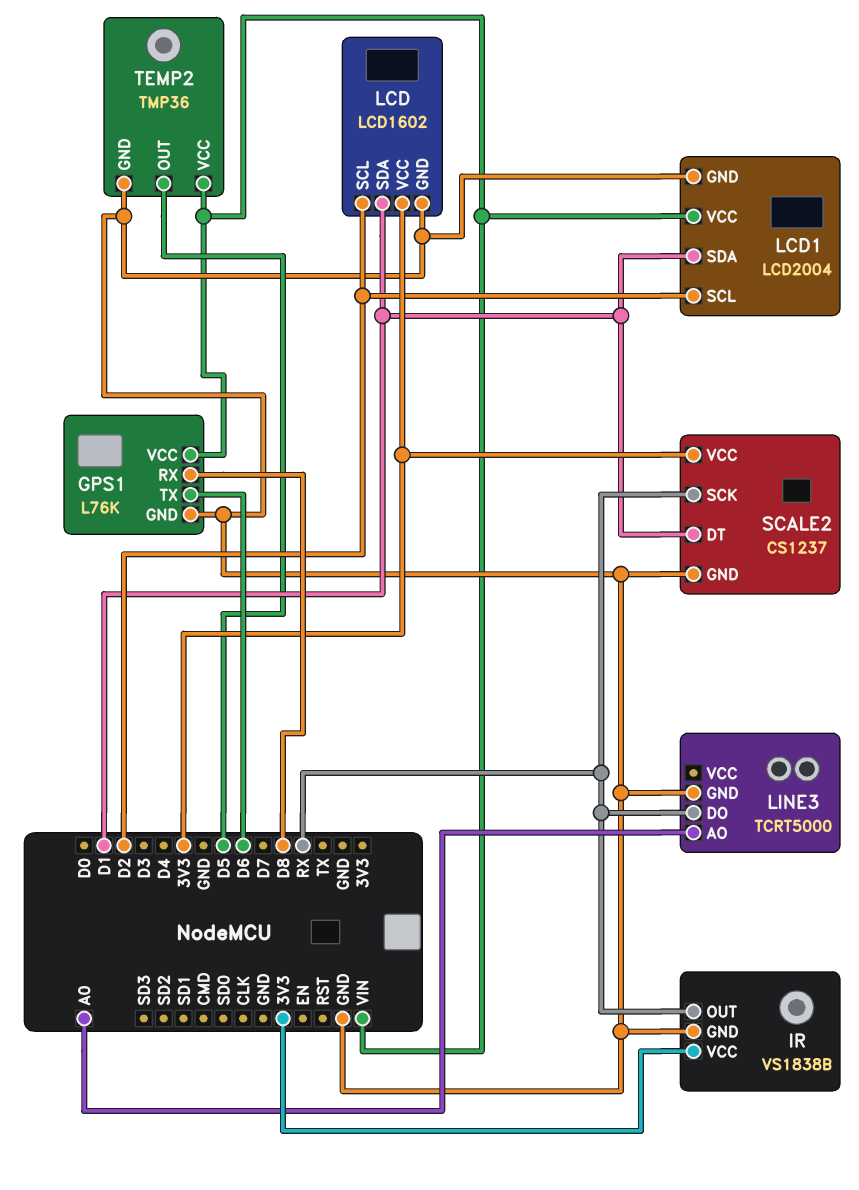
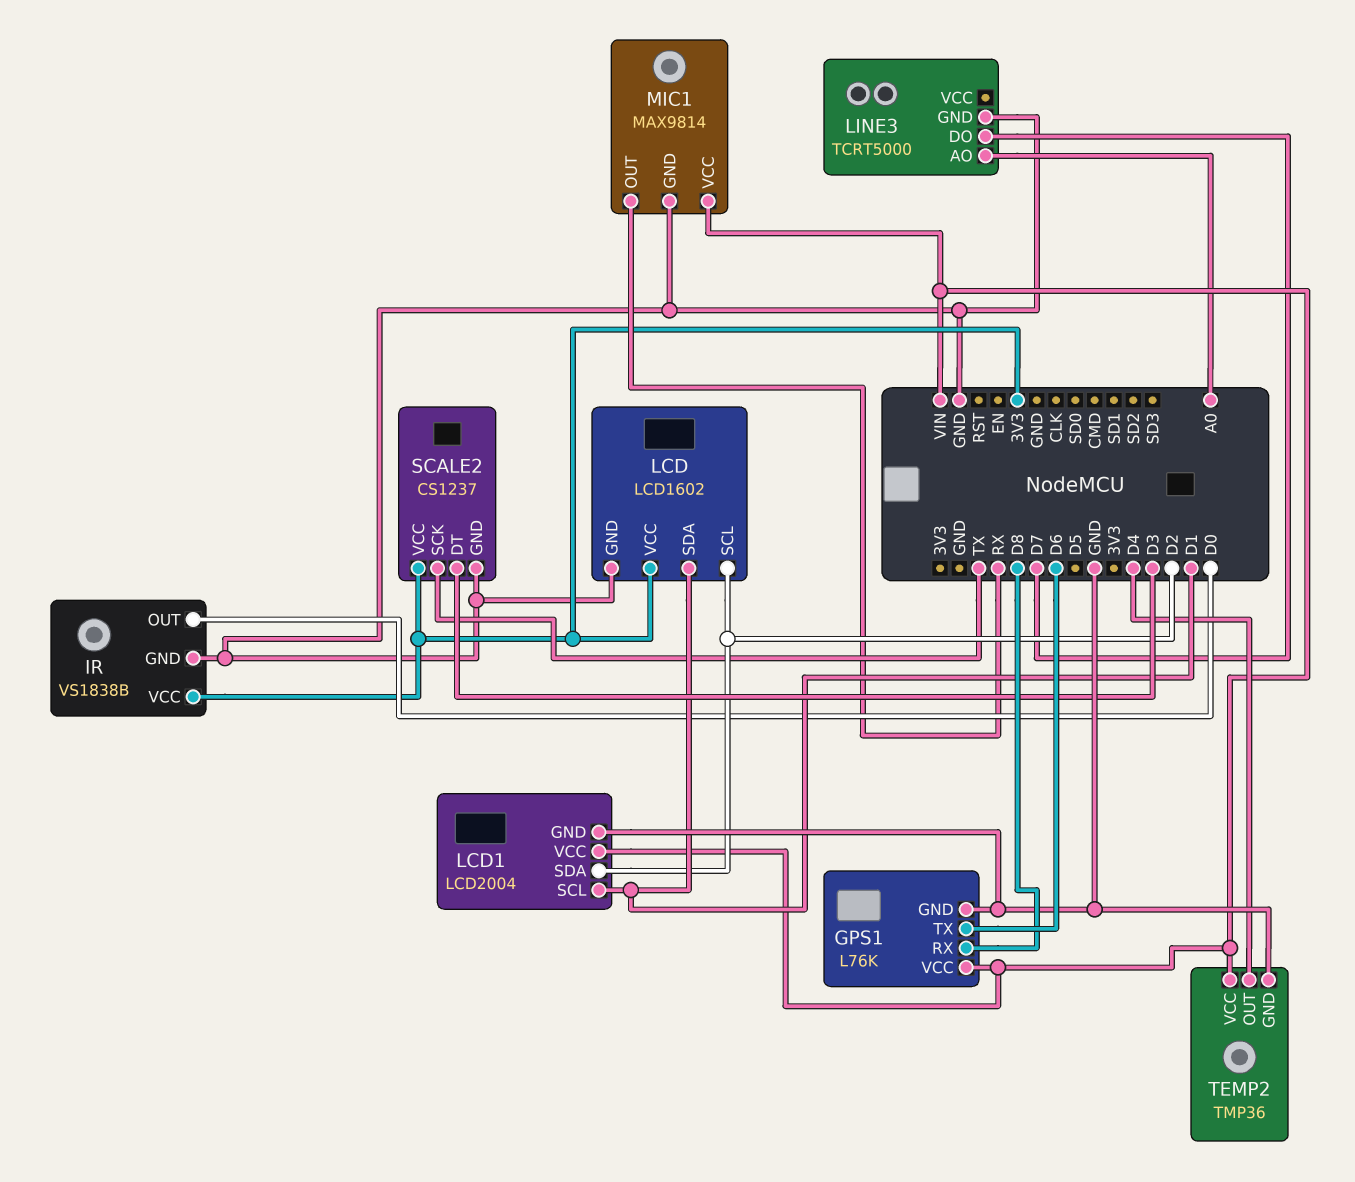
IR pin OUT: RX -> D0
LCD1 pin SCL: D2 -> D1
LCD1 pin SDA: D1 -> D2
LINE3 pin DO: RX -> D7
MIC1: none -> MAX9814
MIC1 pin GND: none -> GND
MIC1 pin OUT: none -> RX
MIC1 pin VCC: none -> VIN
SCALE2 pin DT: D1 -> D3
SCALE2 pin SCK: RX -> TX
TEMP2 pin OUT: D5 -> D4

